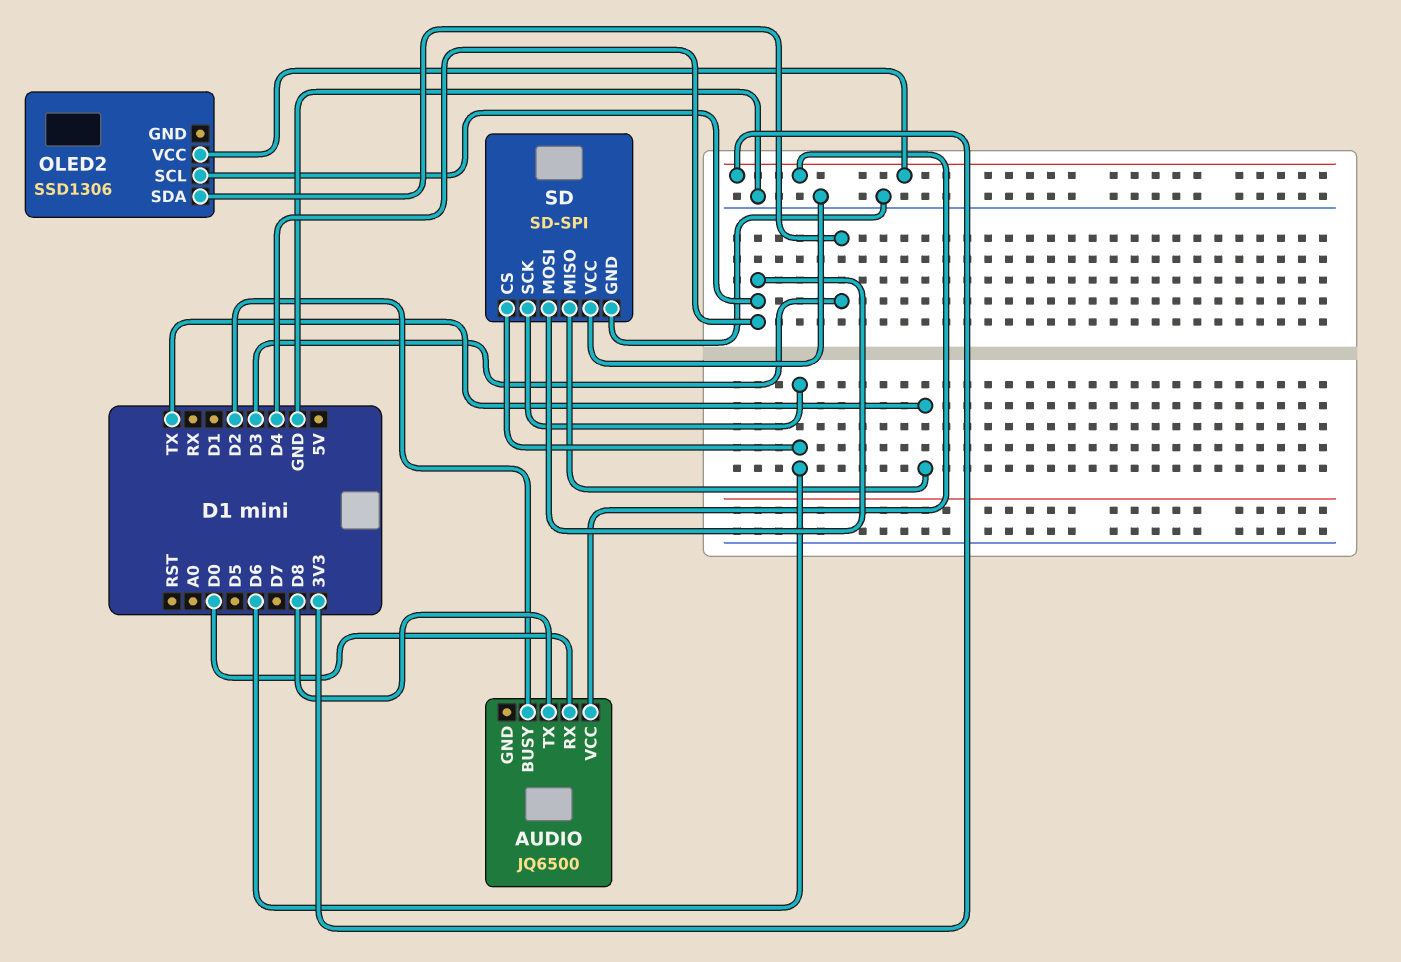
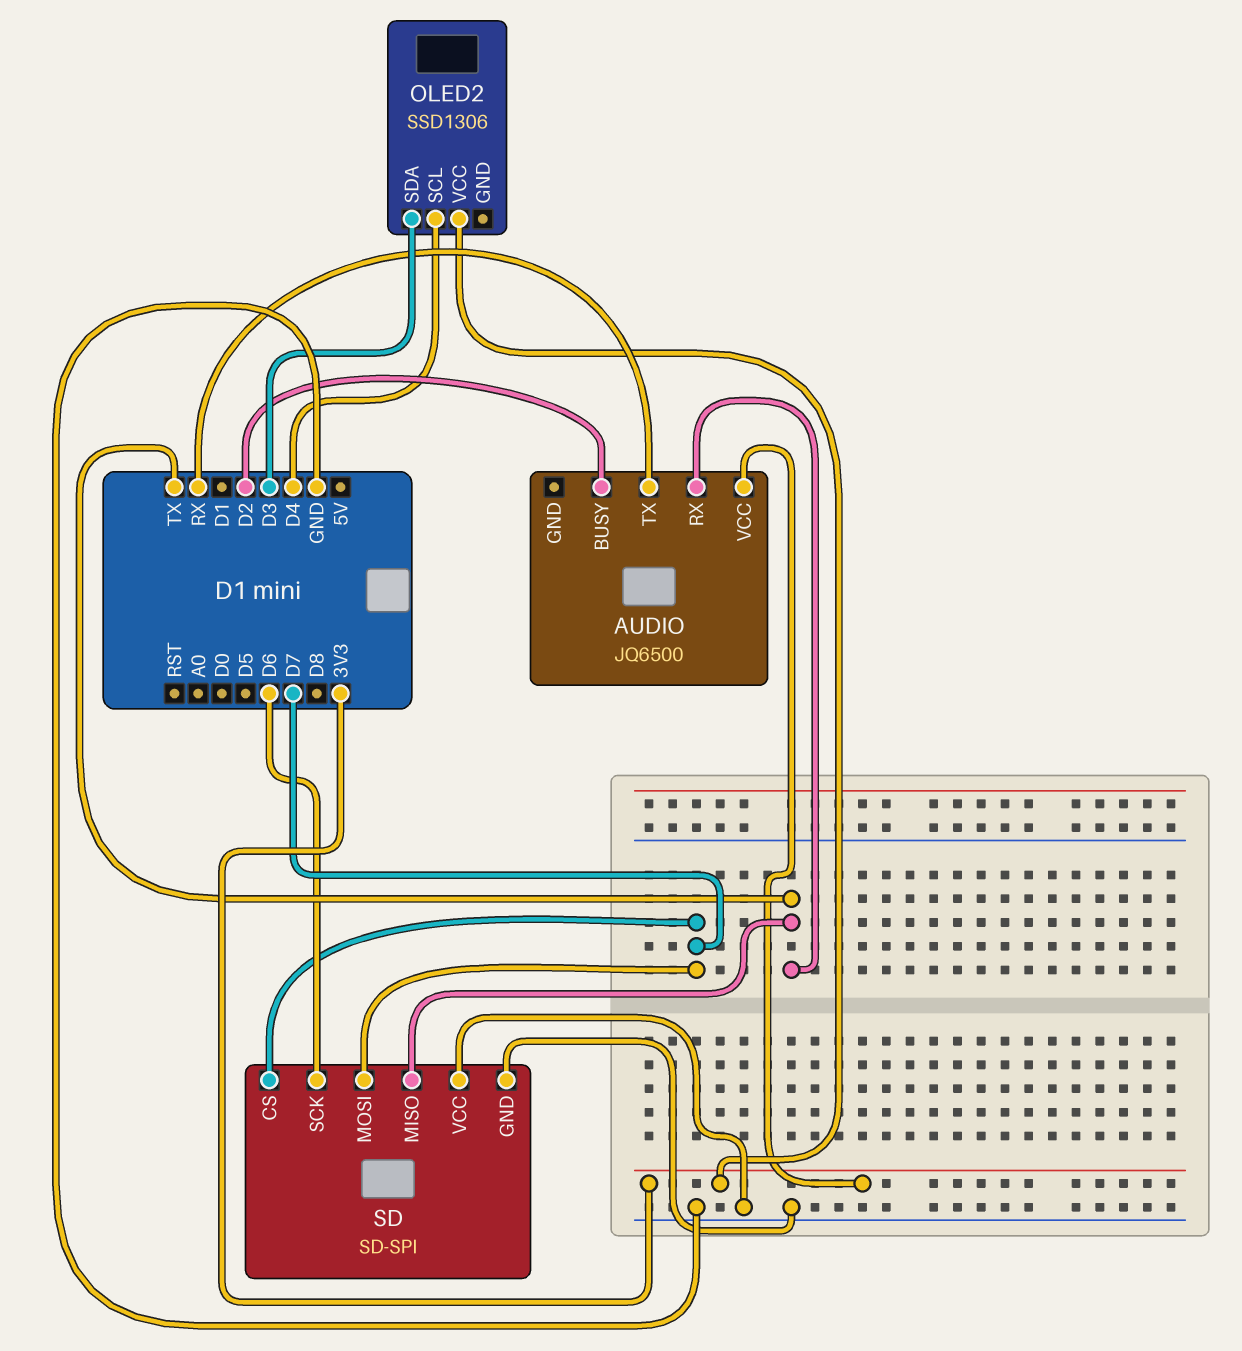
AUDIO pin RX: D0 -> TX
AUDIO pin TX: D8 -> RX
SD pin CS: D6 -> D7
SD pin MOSI: D4 -> D7

